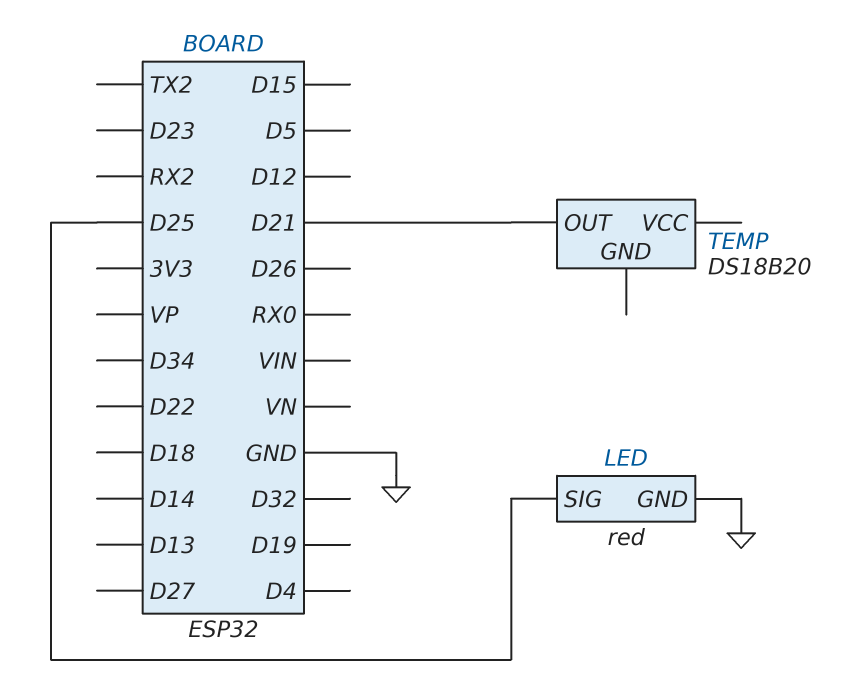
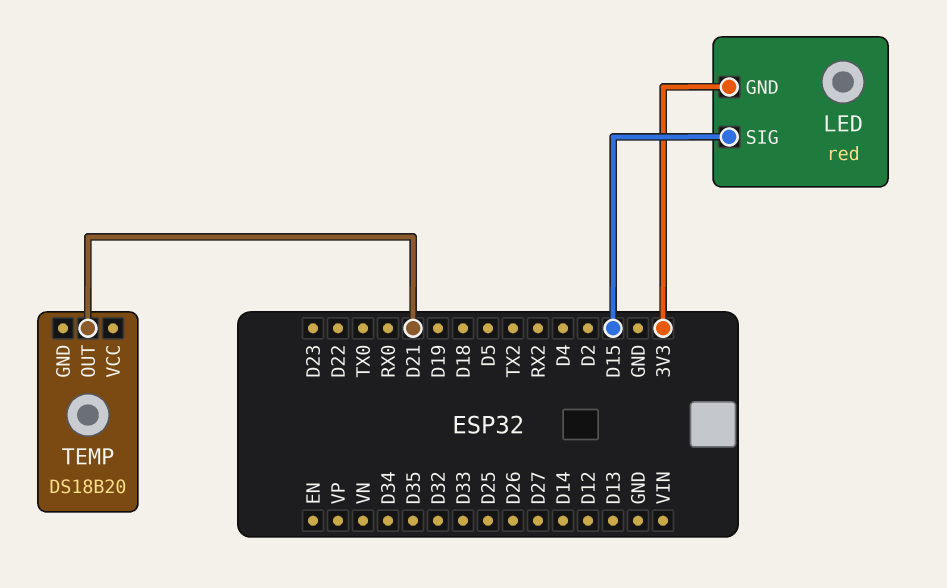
LED pin GND: GND -> 3V3
LED pin SIG: D25 -> D15

